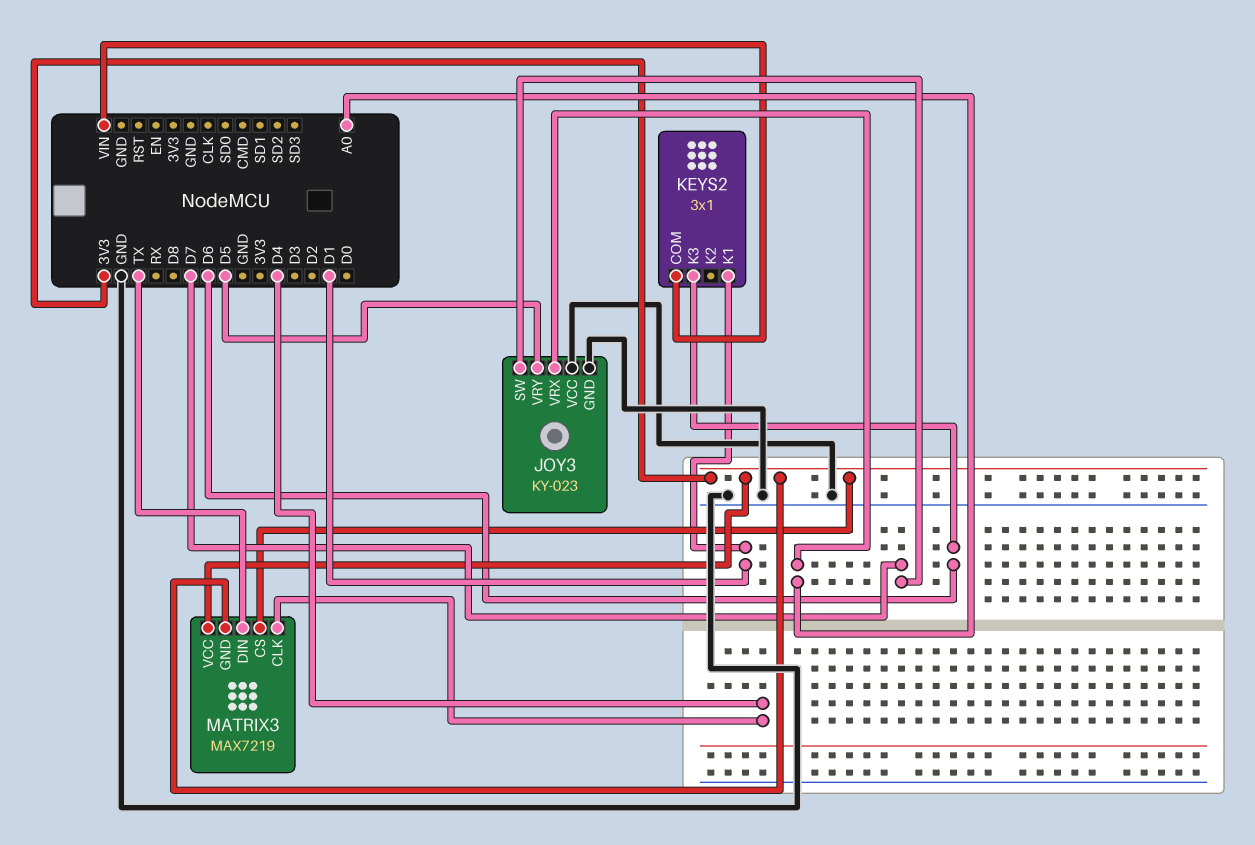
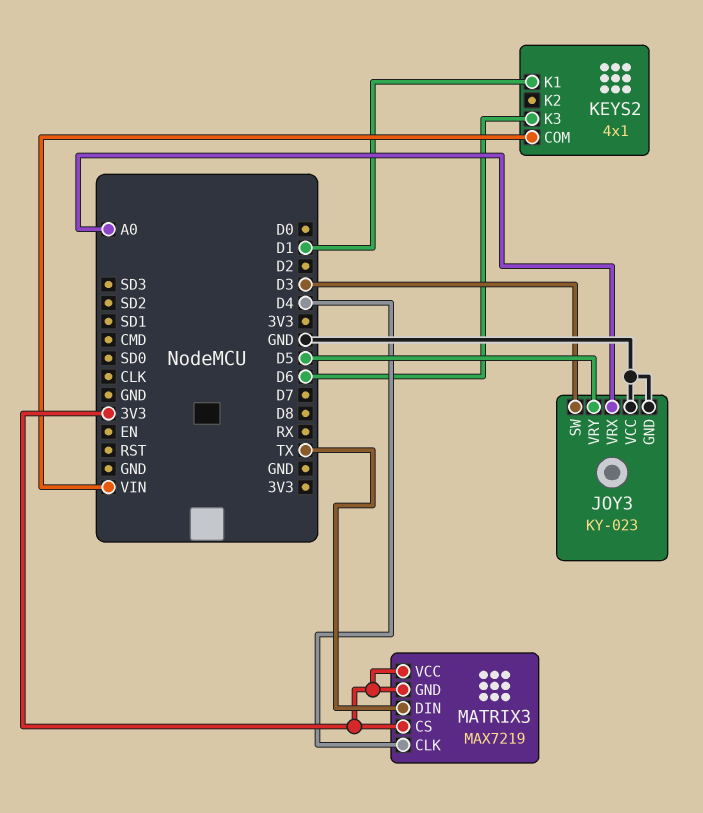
JOY3 pin SW: D7 -> D3
KEYS2: 3x1 -> 4x1

